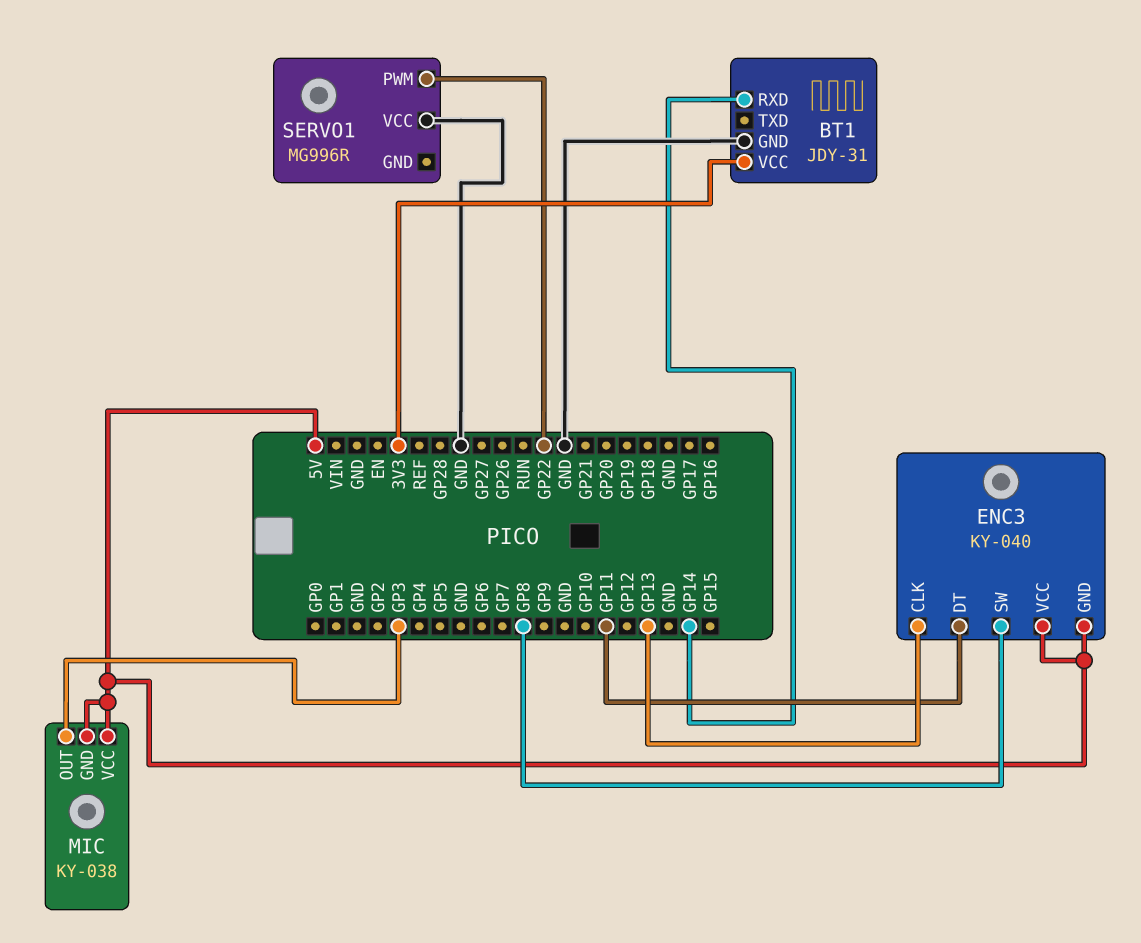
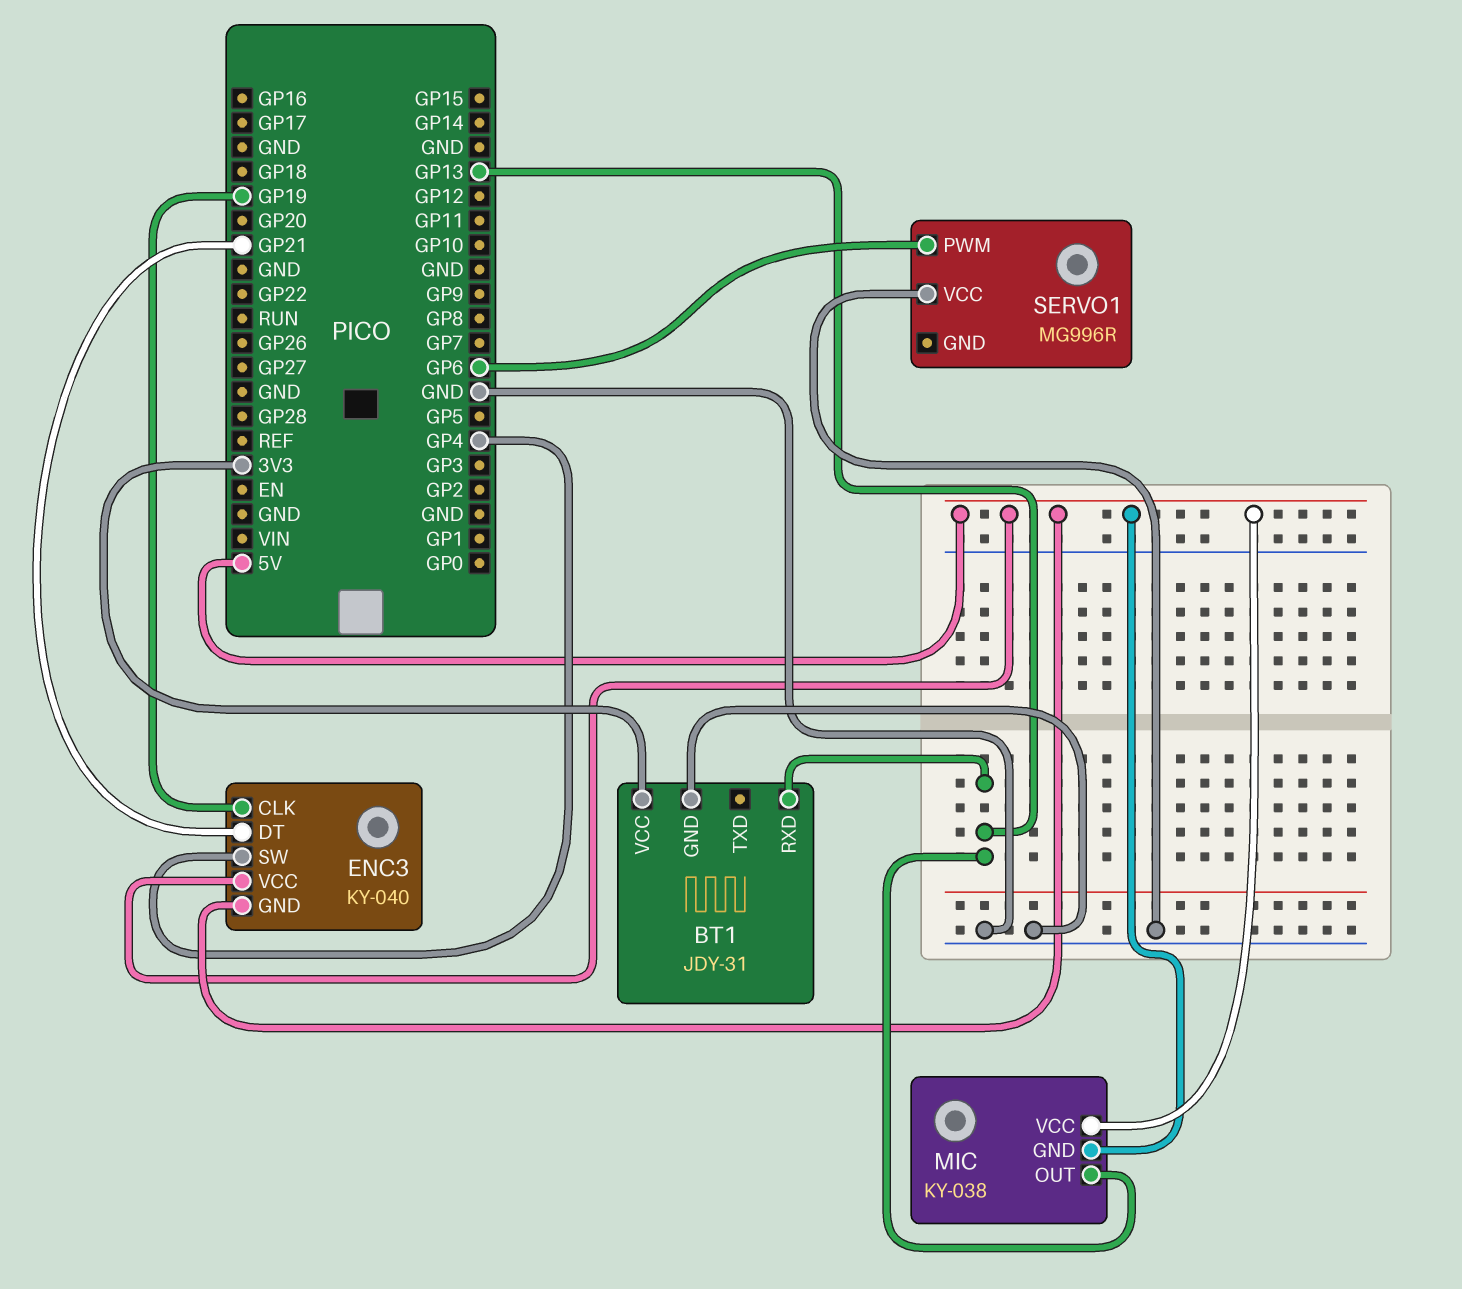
BT1 pin RXD: GP14 -> GP13
ENC3 pin CLK: GP13 -> GP19
ENC3 pin DT: GP11 -> GP21
ENC3 pin SW: GP8 -> GP4
MIC pin OUT: GP3 -> GP13
SERVO1 pin PWM: GP22 -> GP6

